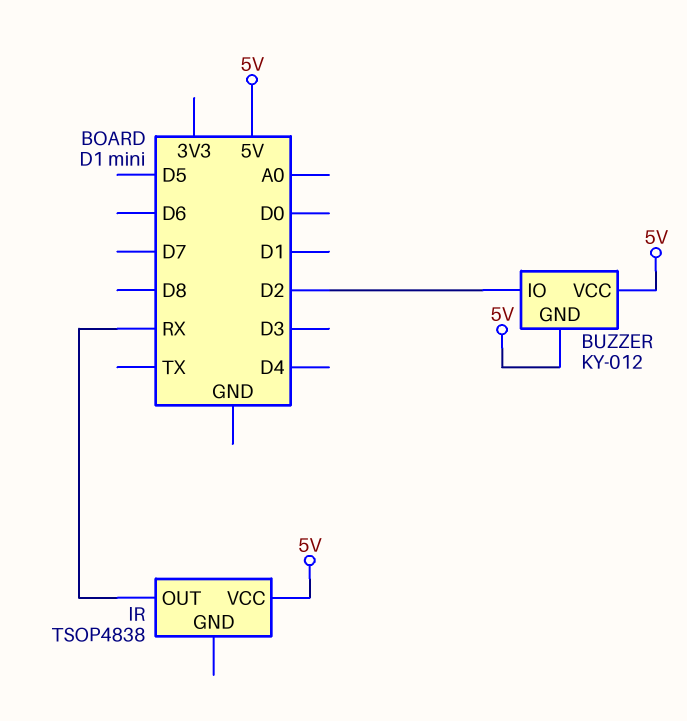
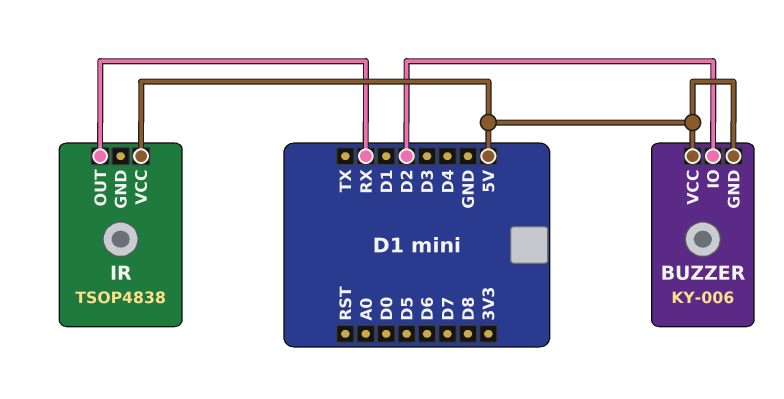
BUZZER: KY-012 -> KY-006

